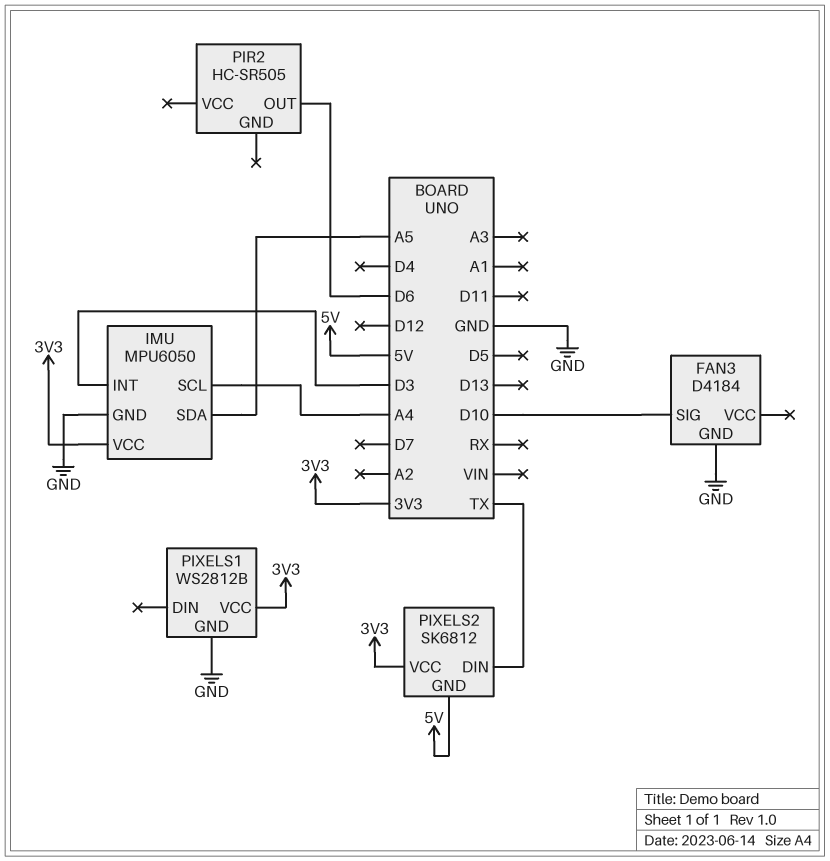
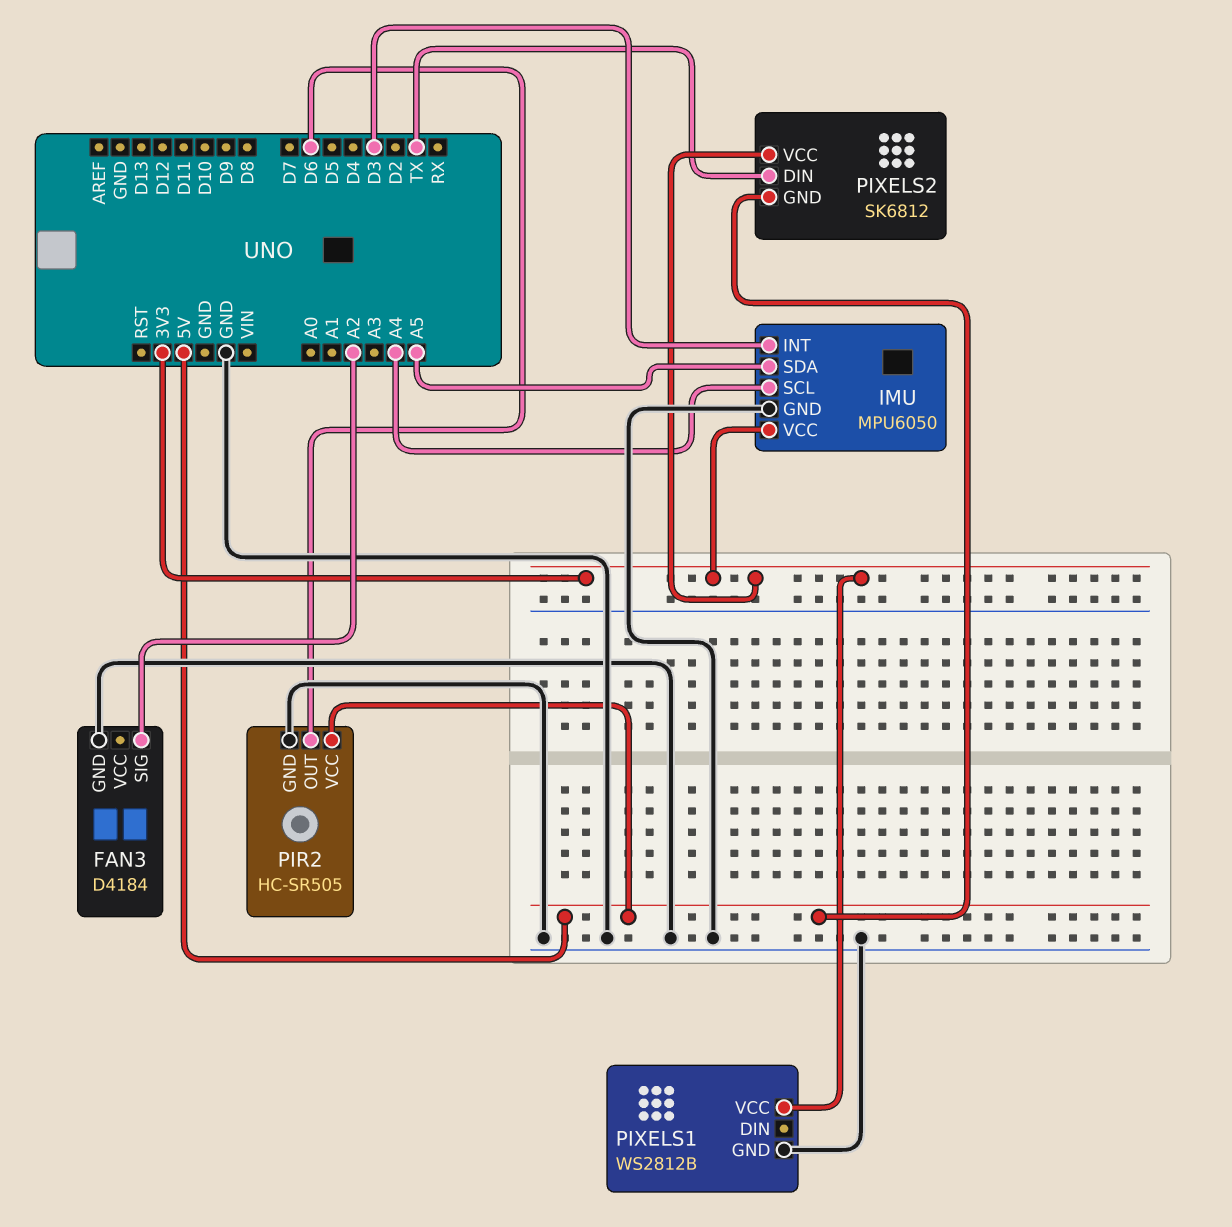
FAN3 pin SIG: D10 -> A2
PIR2 pin GND: none -> GND
PIR2 pin VCC: none -> 5V

